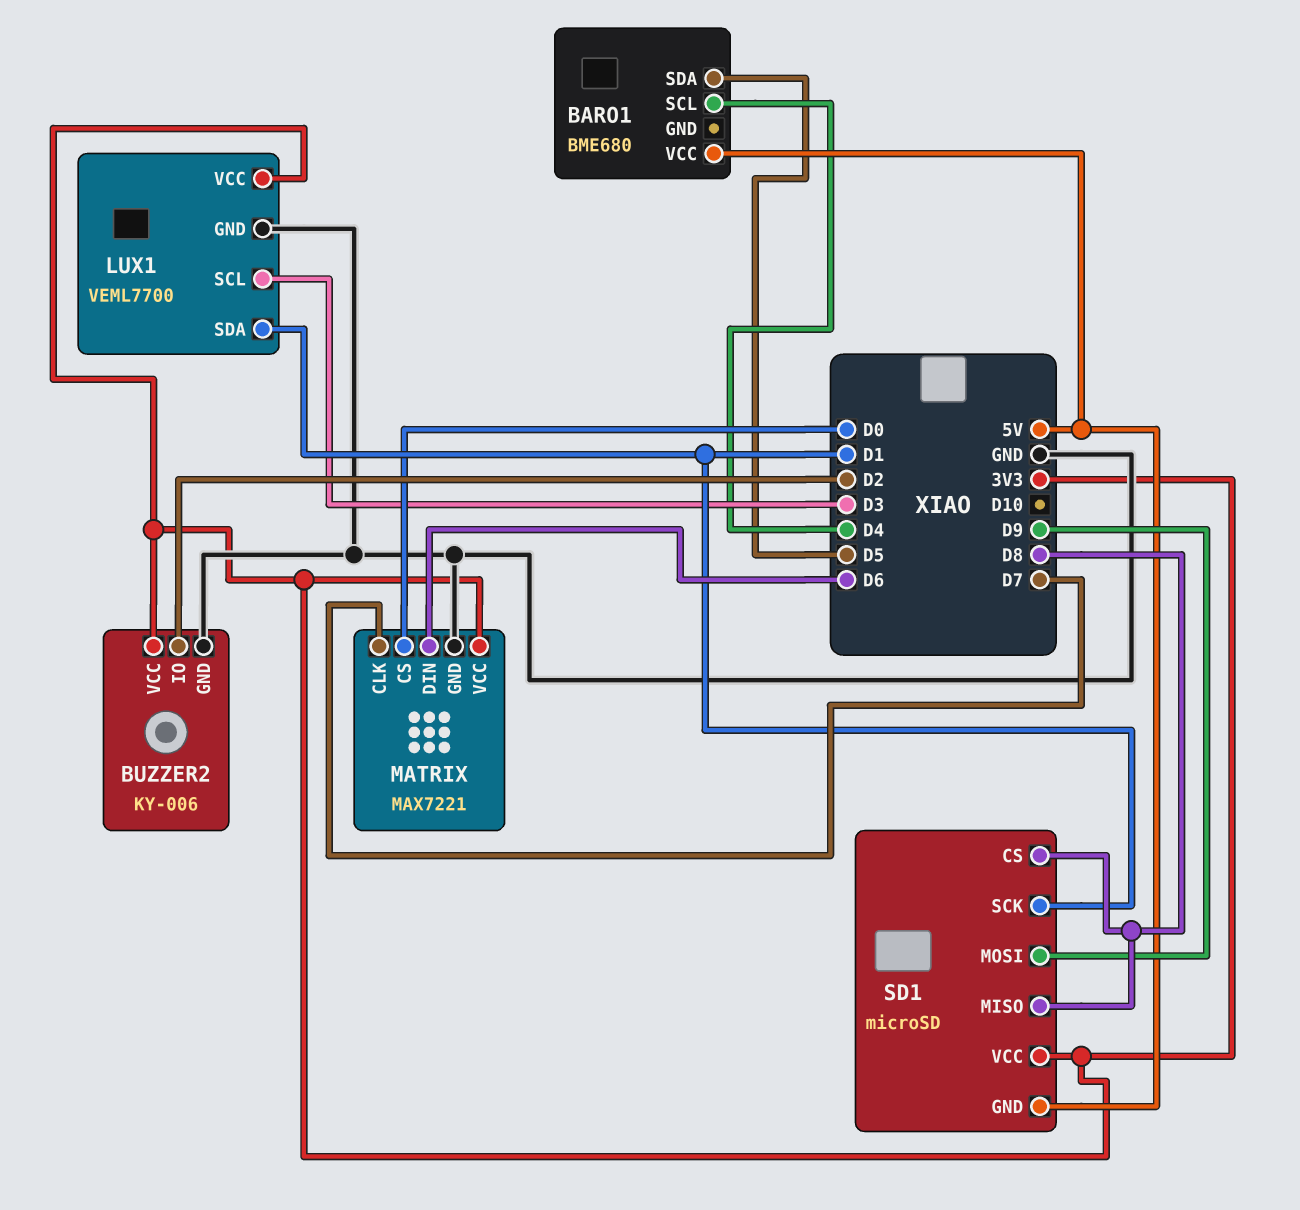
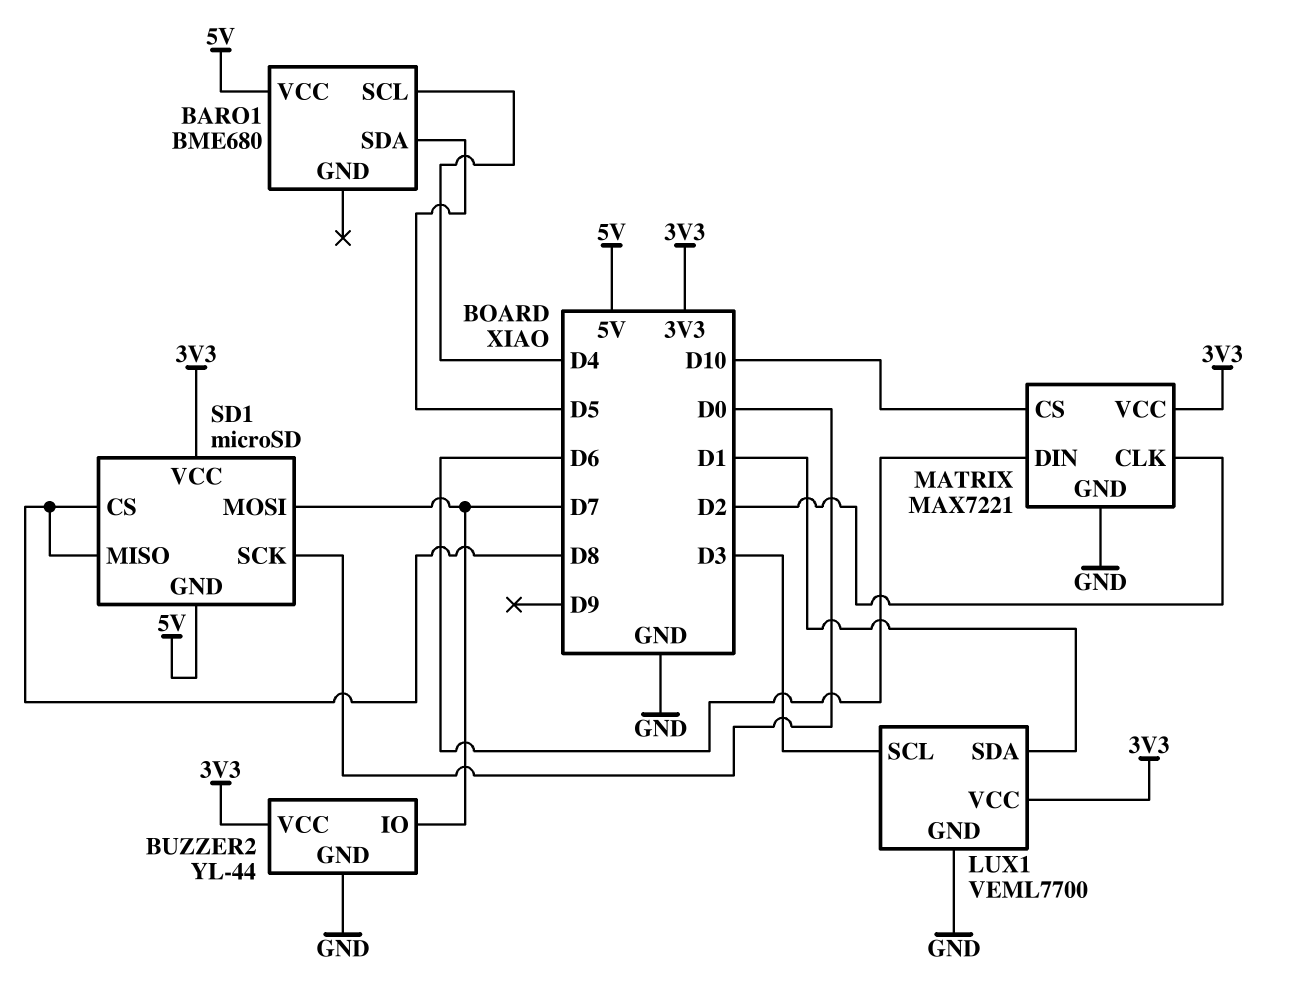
BUZZER2: KY-006 -> YL-44
BUZZER2 pin IO: D2 -> D7
MATRIX pin CLK: D7 -> D2
MATRIX pin CS: D0 -> D10
SD1 pin MOSI: D9 -> D7
SD1 pin SCK: D1 -> D0

